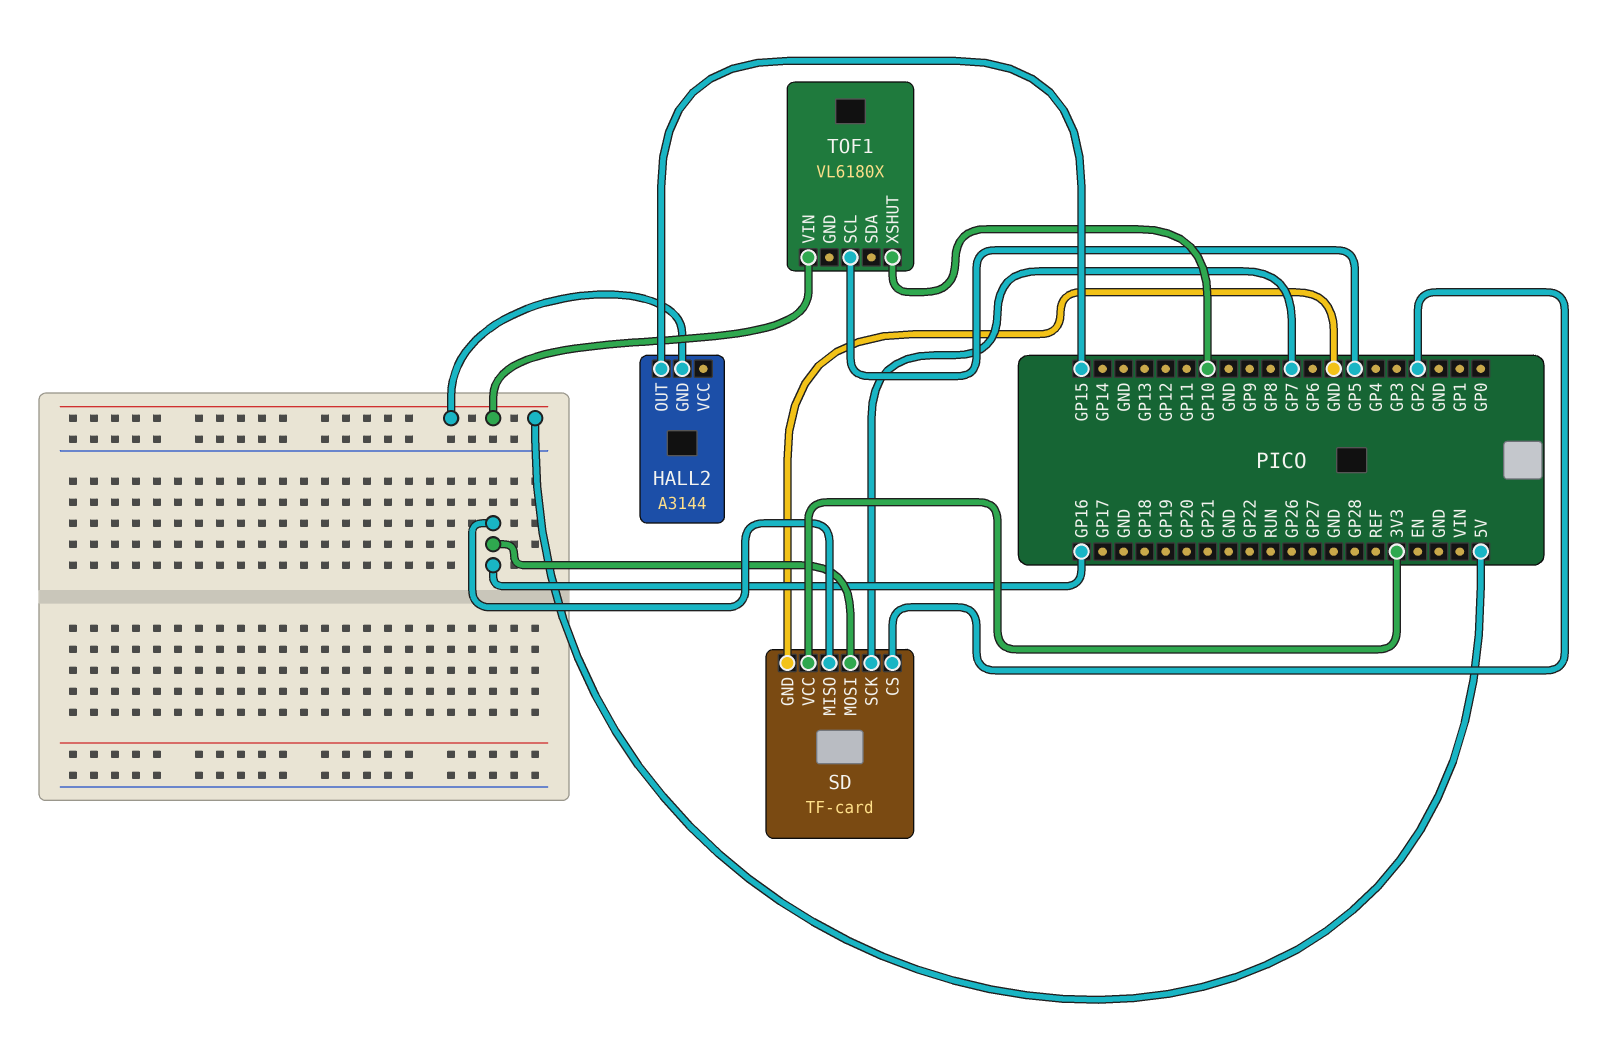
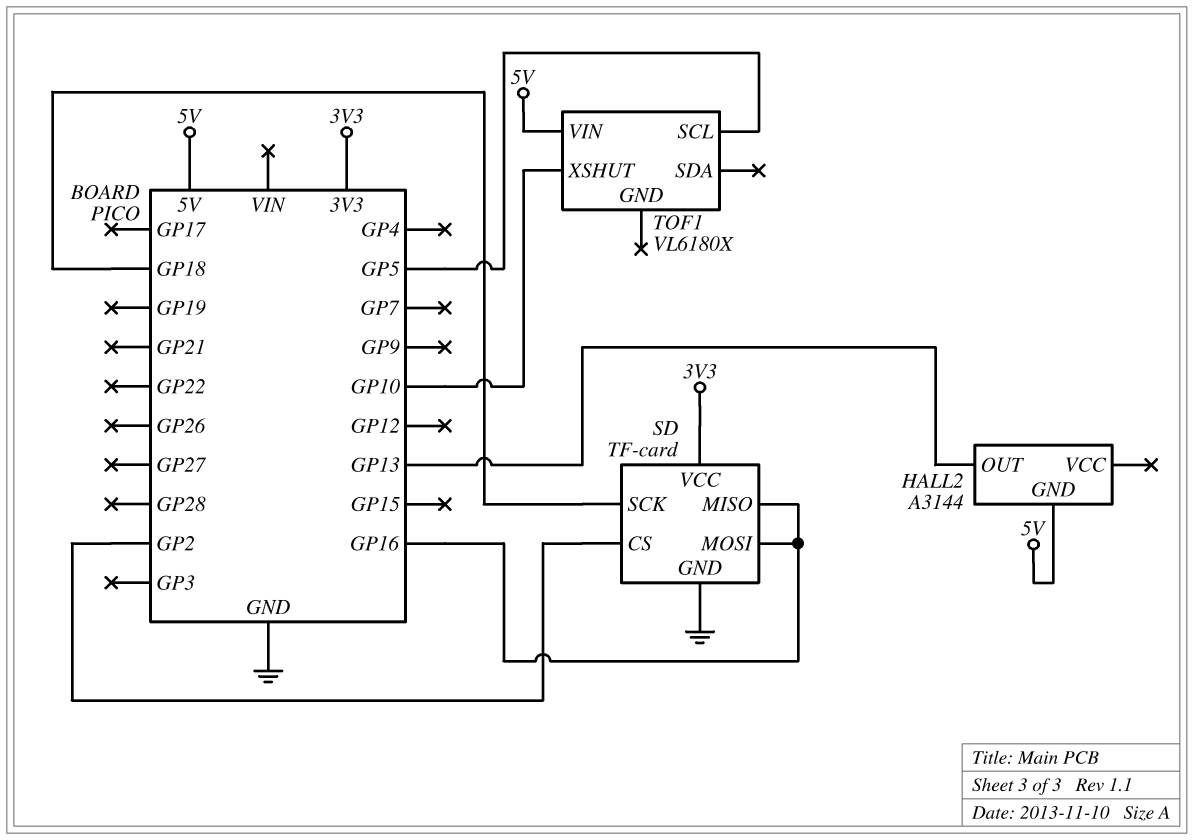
HALL2 pin OUT: GP15 -> GP13
SD pin SCK: GP7 -> GP18

